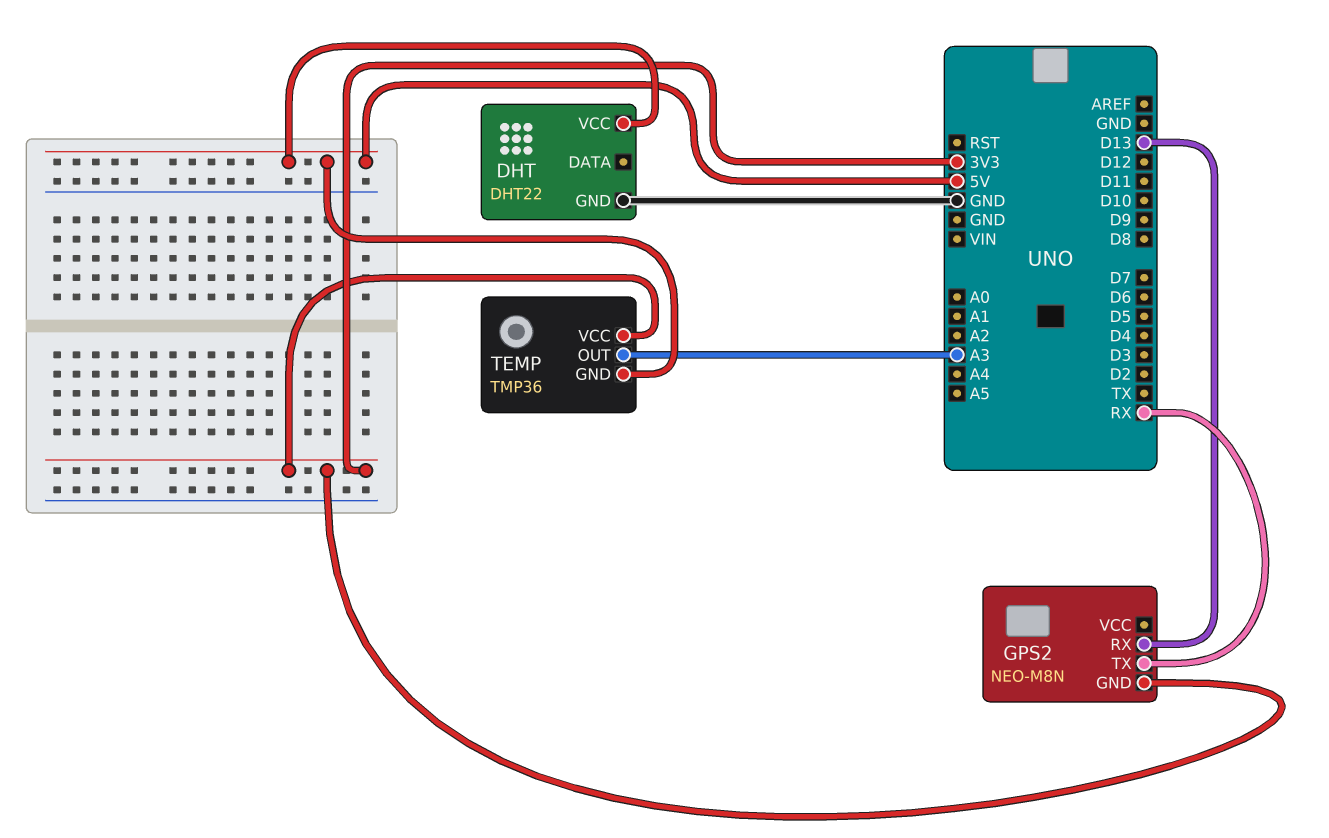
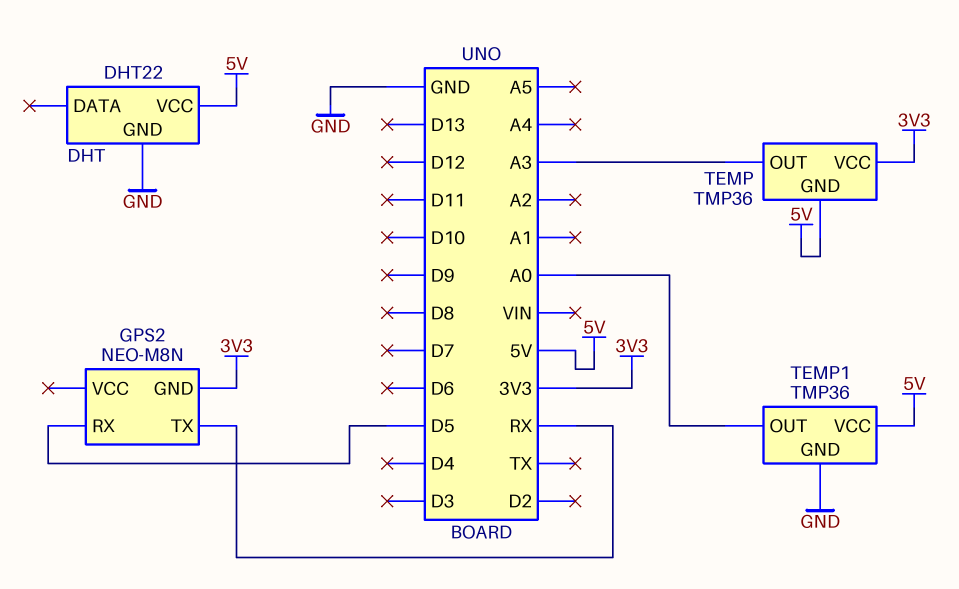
GPS2 pin RX: D13 -> D5
TEMP1: none -> TMP36
TEMP1 pin GND: none -> GND
TEMP1 pin OUT: none -> A0
TEMP1 pin VCC: none -> 5V

